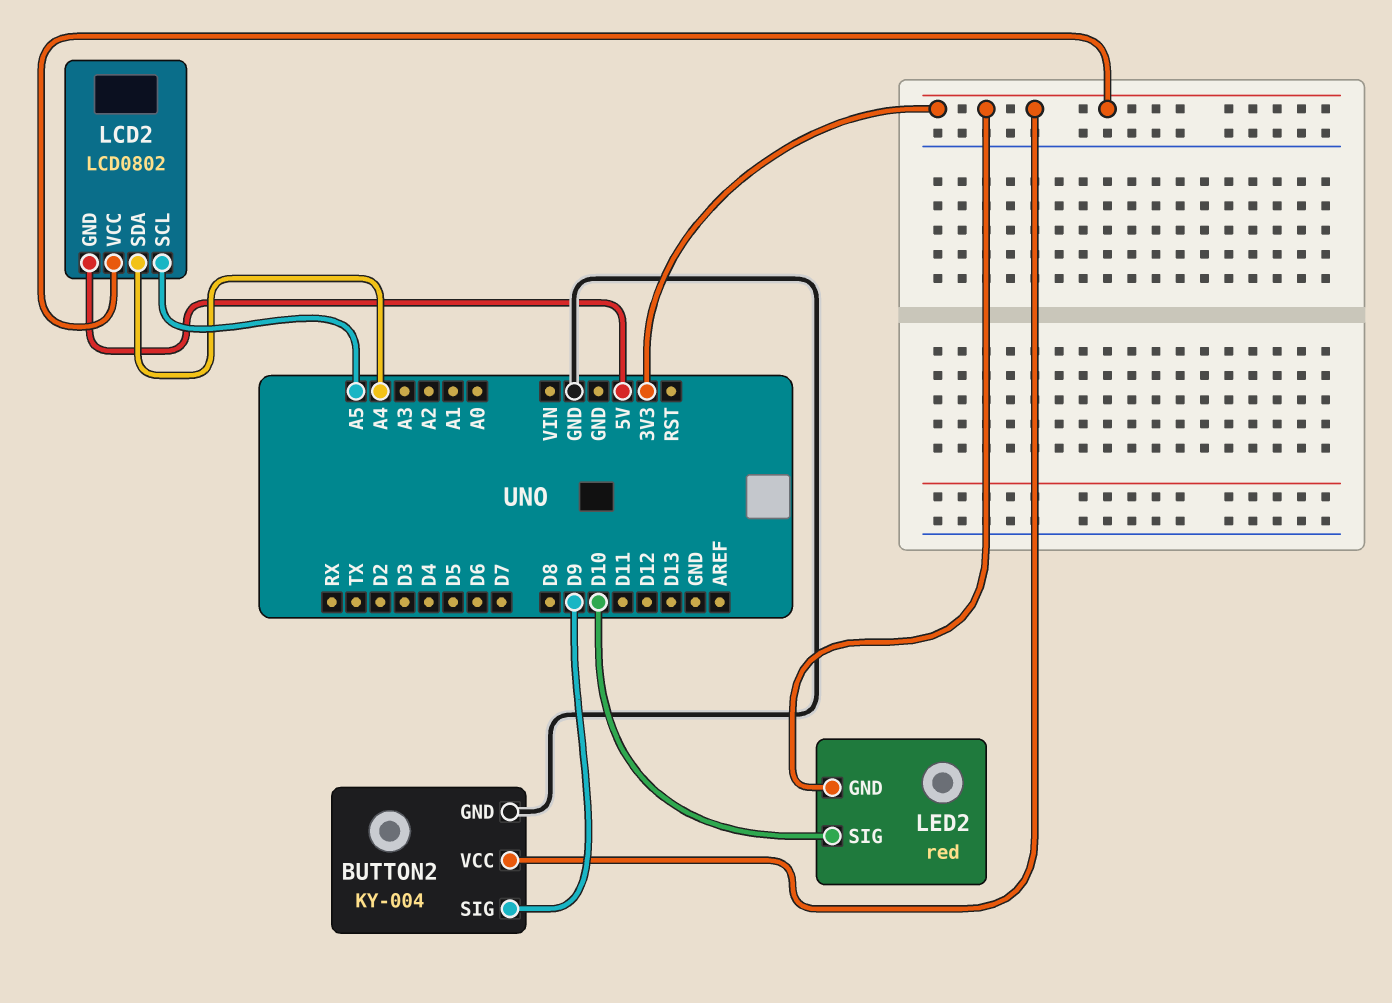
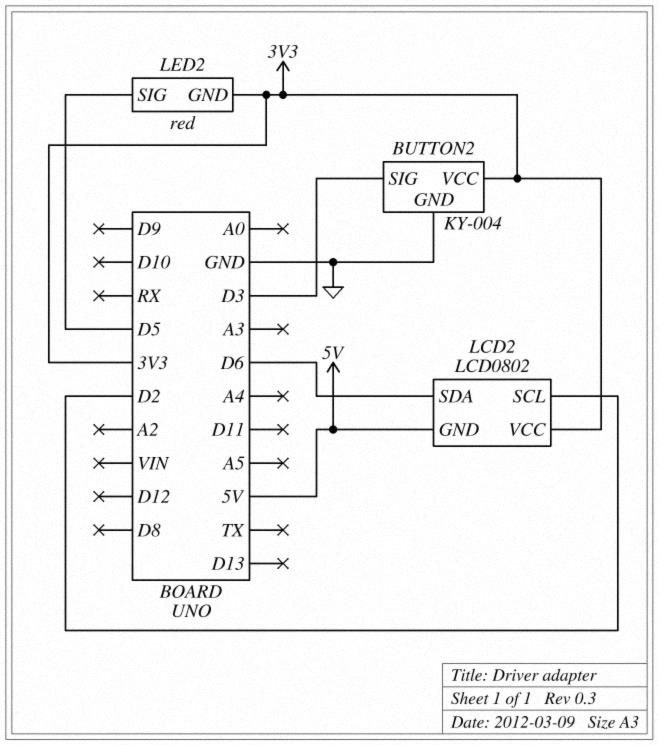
BUTTON2 pin SIG: D9 -> D3
LCD2 pin SCL: A5 -> D2
LCD2 pin SDA: A4 -> D6
LED2 pin SIG: D10 -> D5

